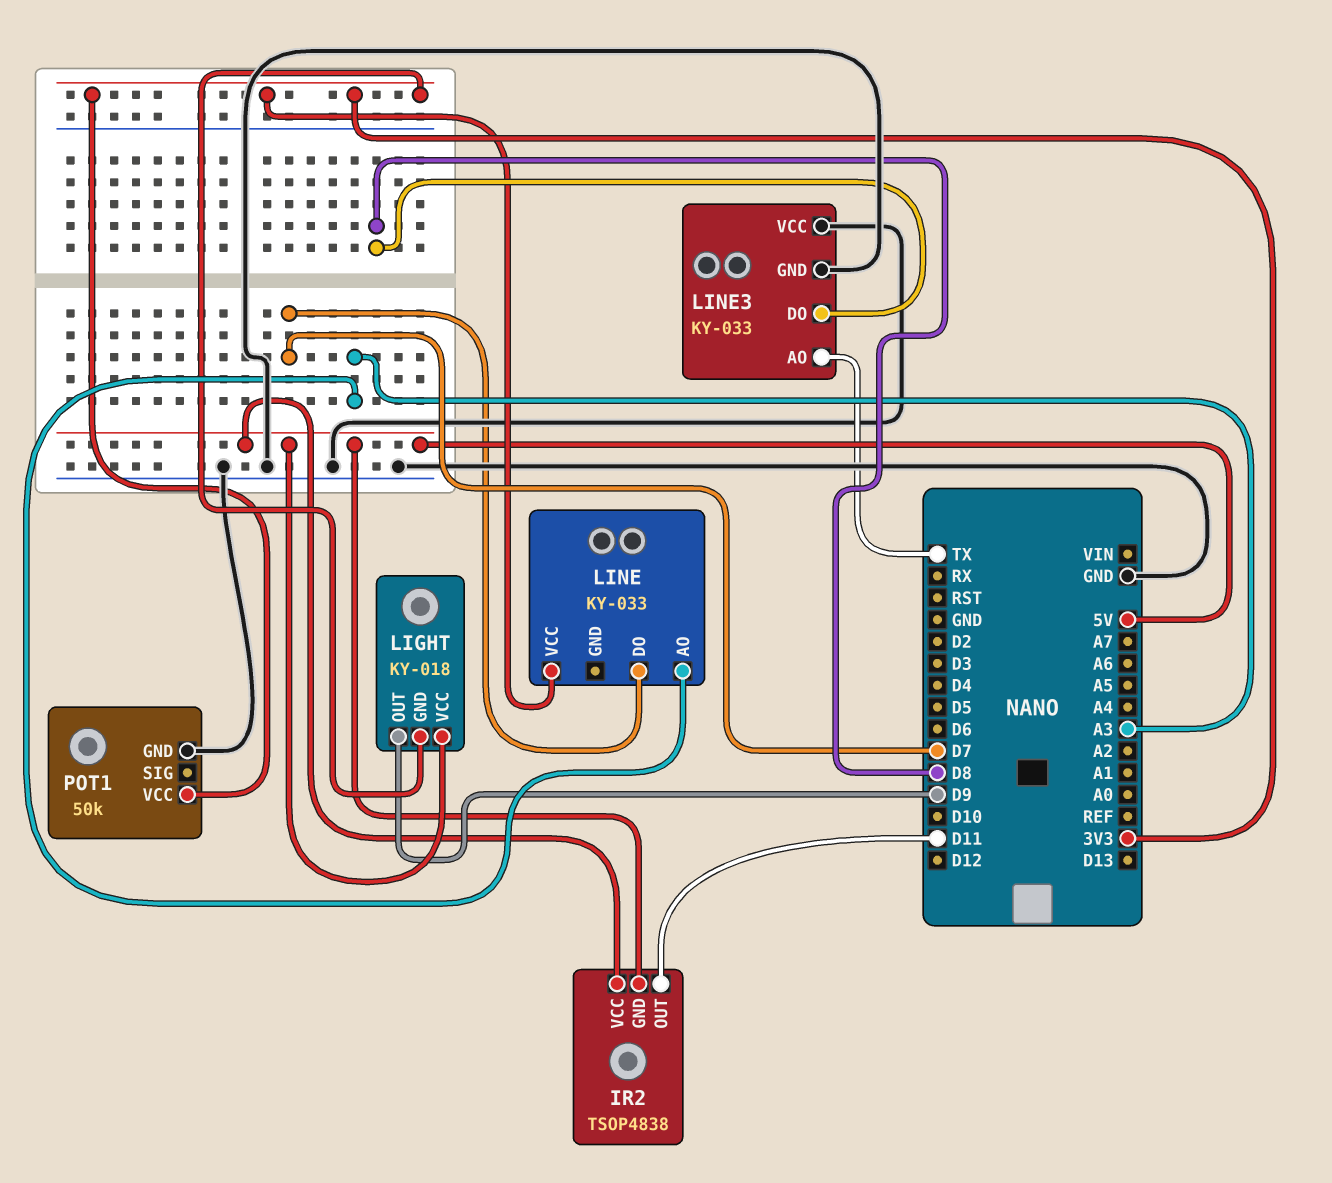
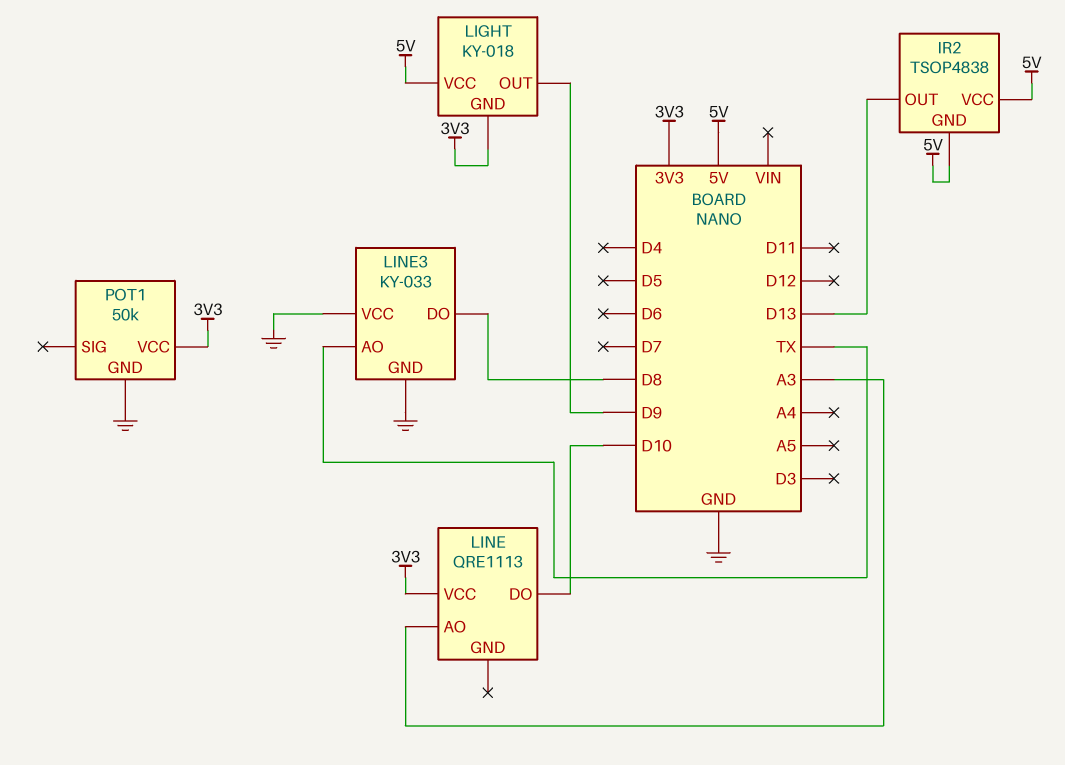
IR2 pin OUT: D11 -> D13
LINE: KY-033 -> QRE1113
LINE pin DO: D7 -> D10

